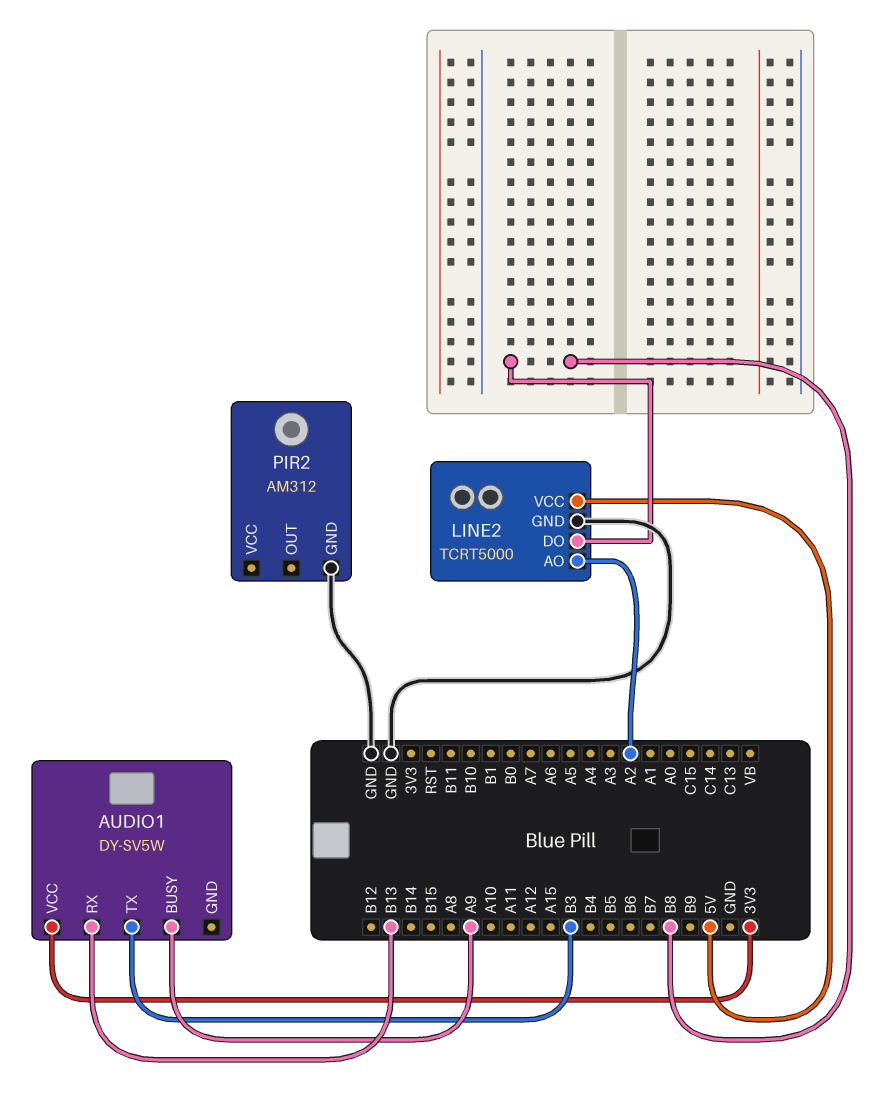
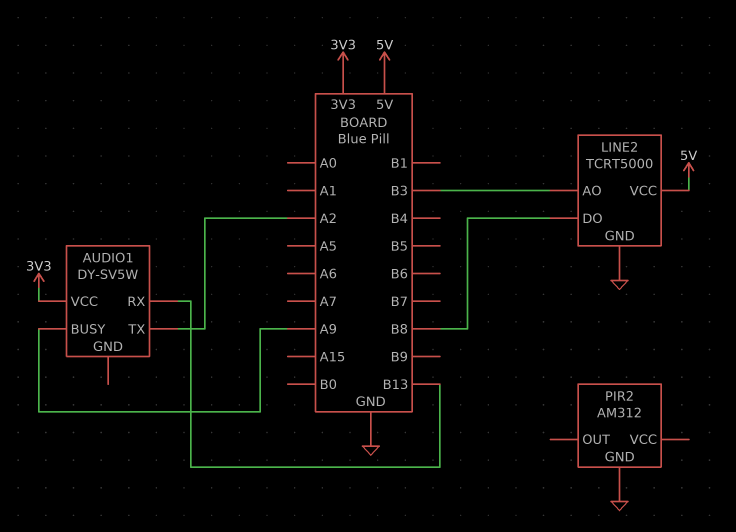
AUDIO1 pin TX: B3 -> A2
LINE2 pin AO: A2 -> B3

